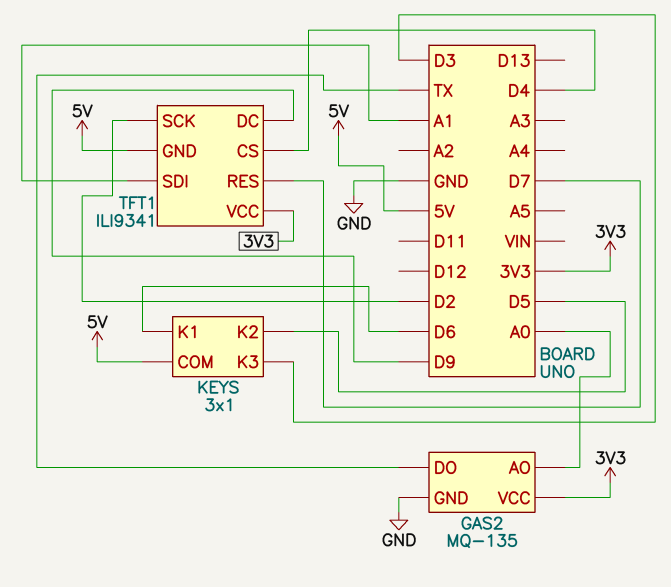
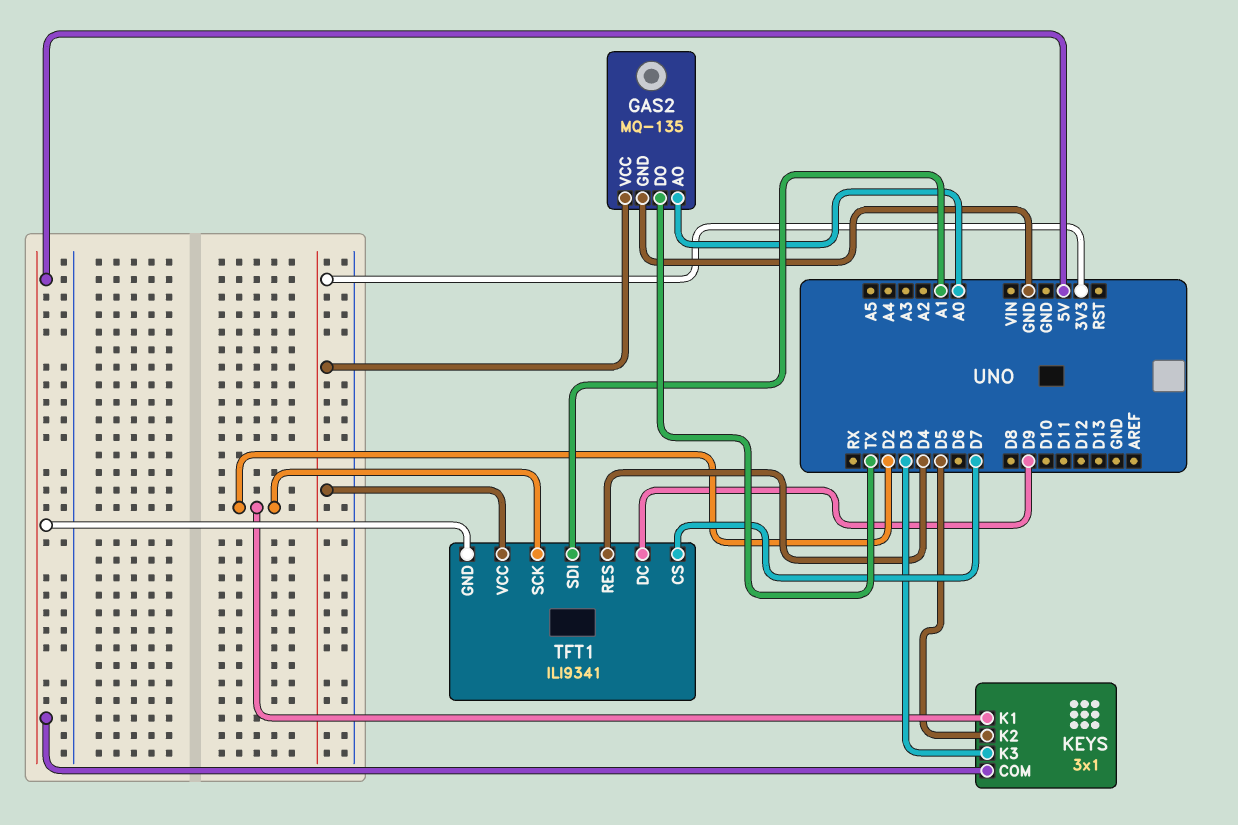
KEYS pin K1: D6 -> D2
TFT1 pin CS: D4 -> D7
TFT1 pin RES: D7 -> D4

